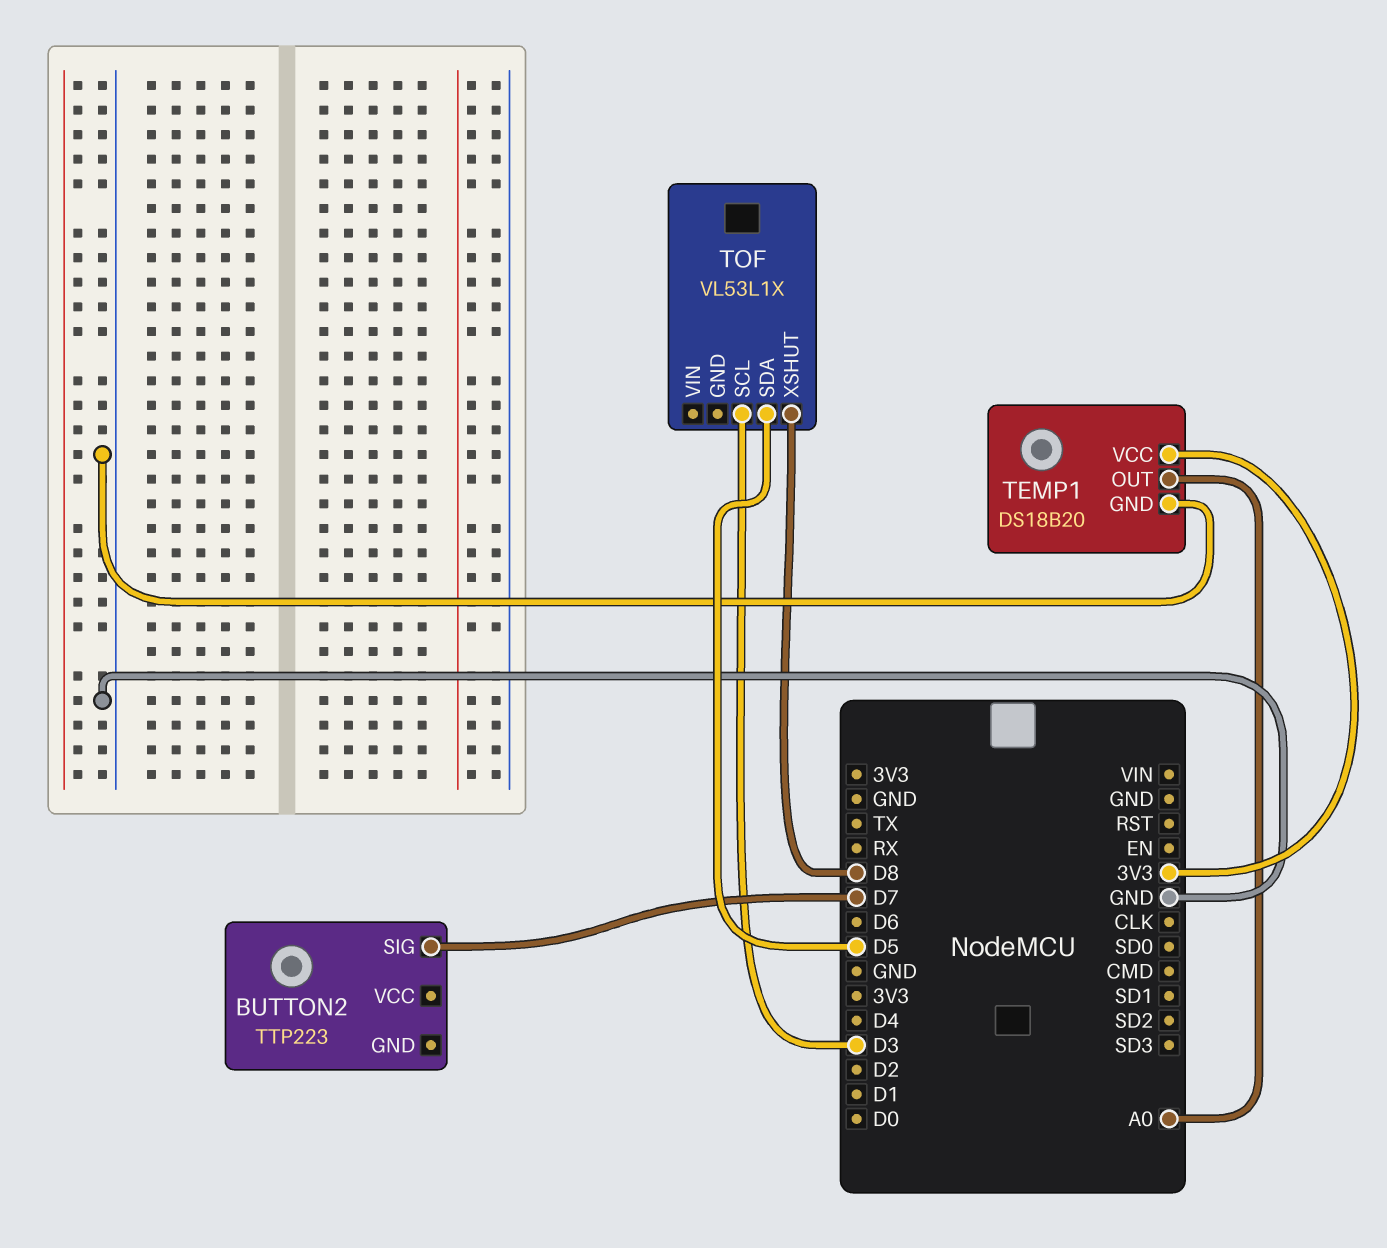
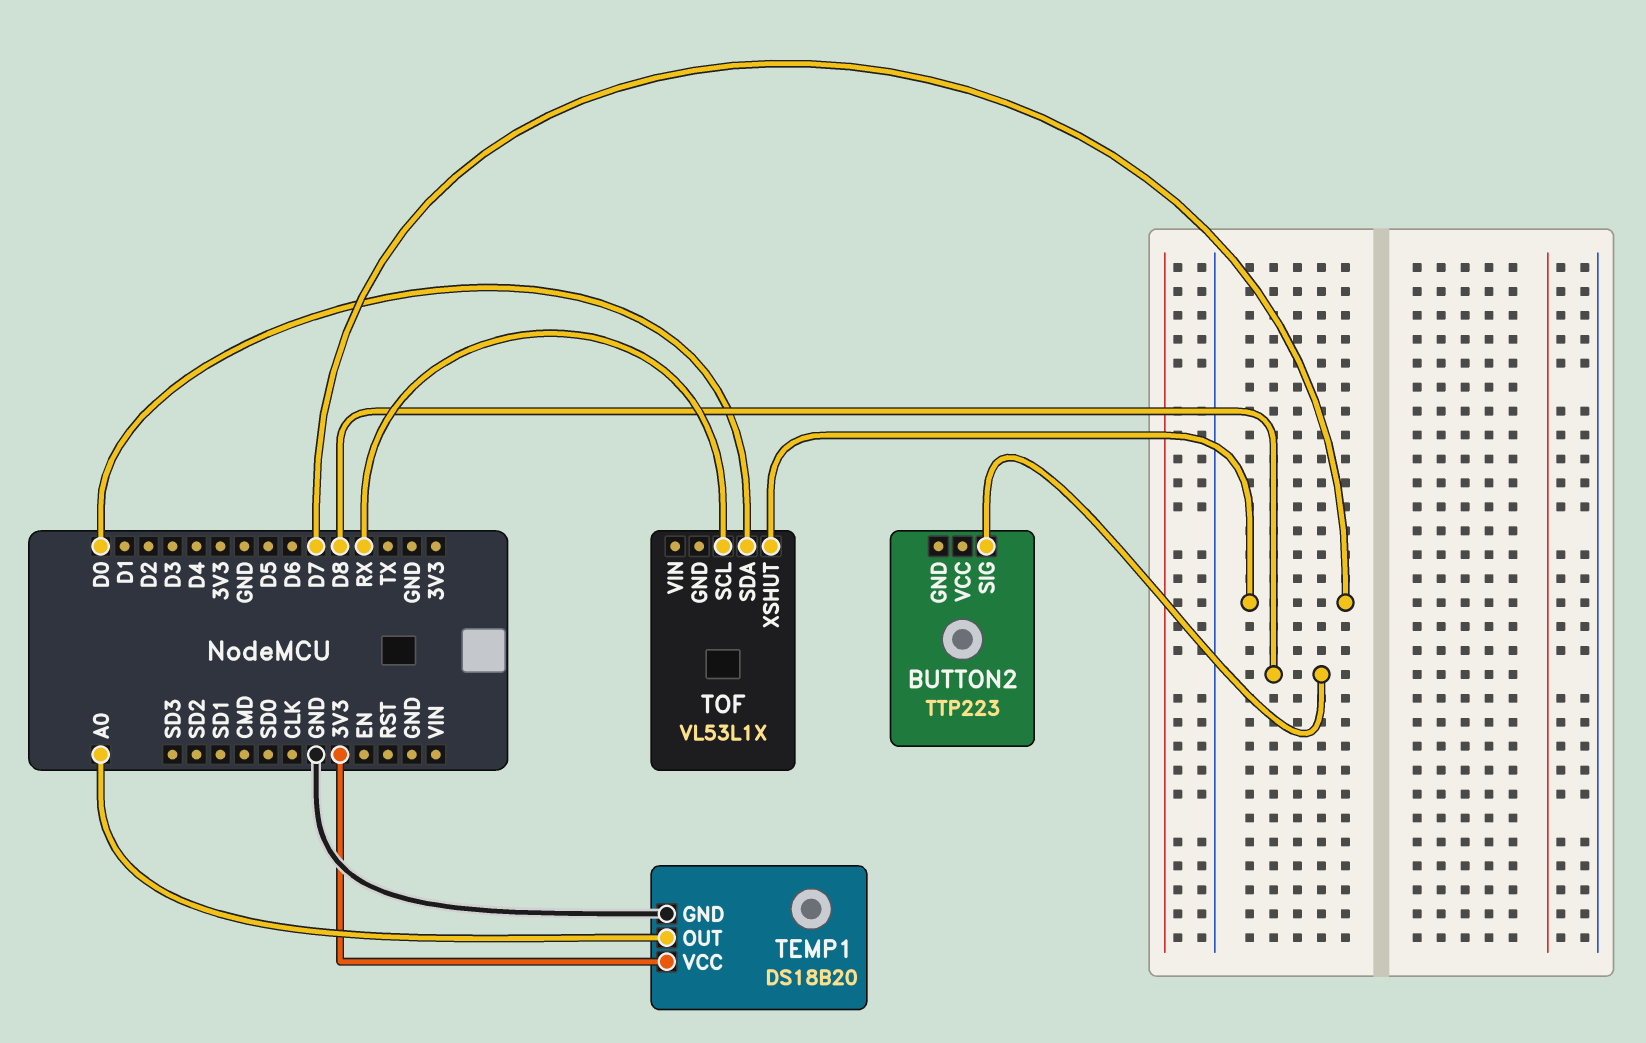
BUTTON2 pin SIG: D7 -> D8
TOF pin SCL: D3 -> RX
TOF pin SDA: D5 -> D0
TOF pin XSHUT: D8 -> D7

